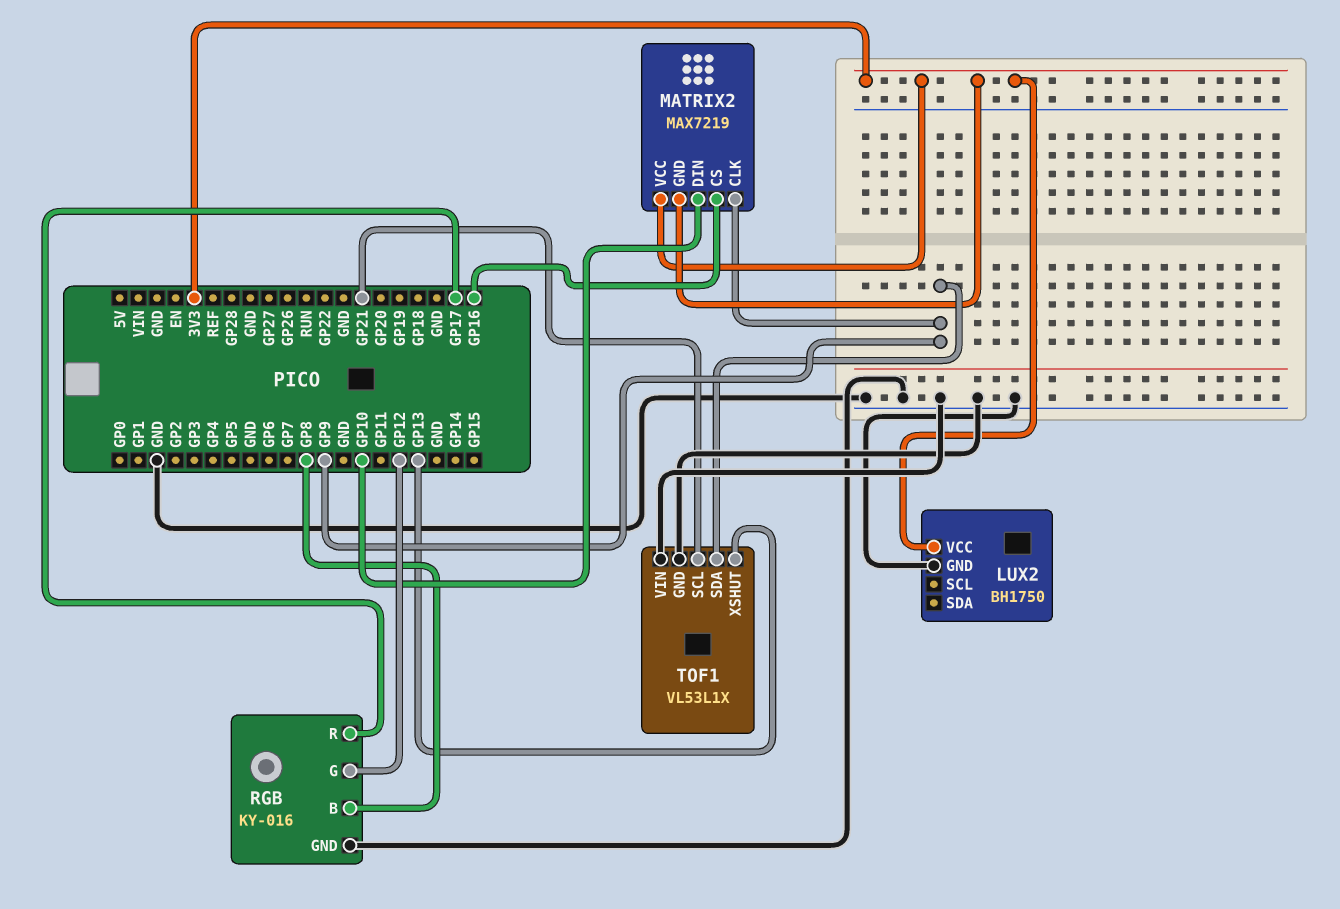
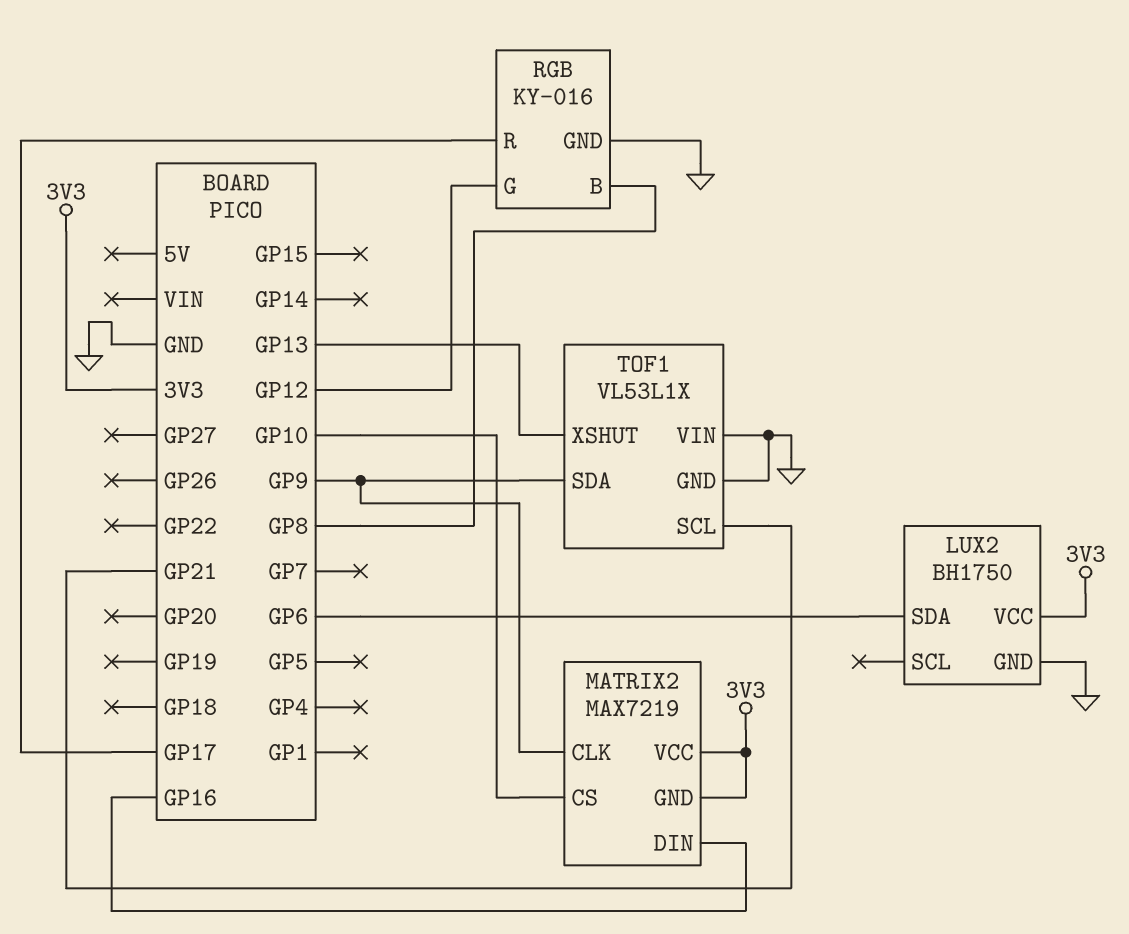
LUX2 pin SDA: none -> GP6
MATRIX2 pin CS: GP16 -> GP10
MATRIX2 pin DIN: GP10 -> GP16

